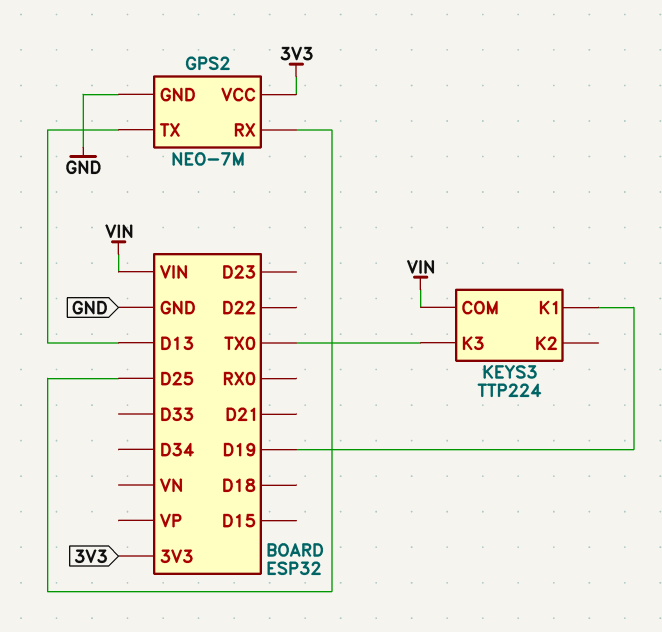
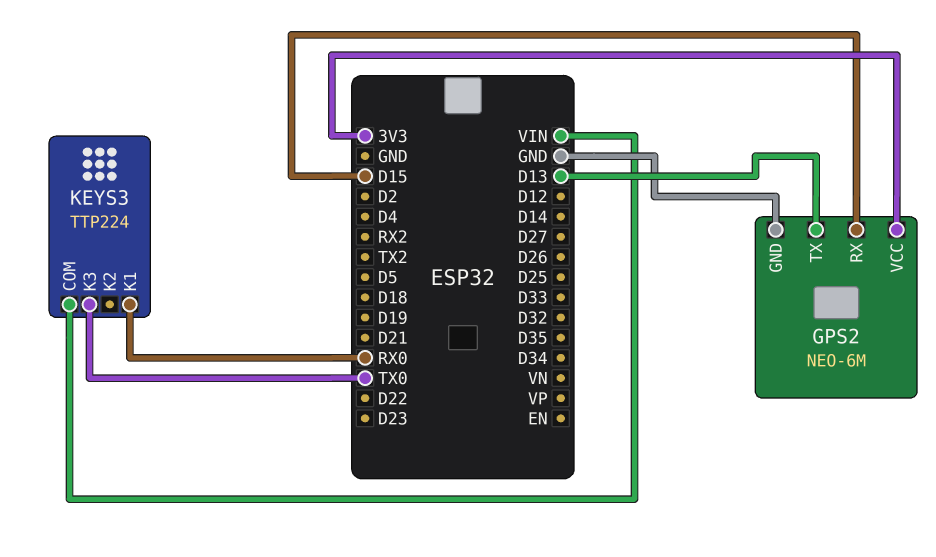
GPS2: NEO-7M -> NEO-6M
GPS2 pin RX: D25 -> D15
KEYS3 pin K1: D19 -> RX0

